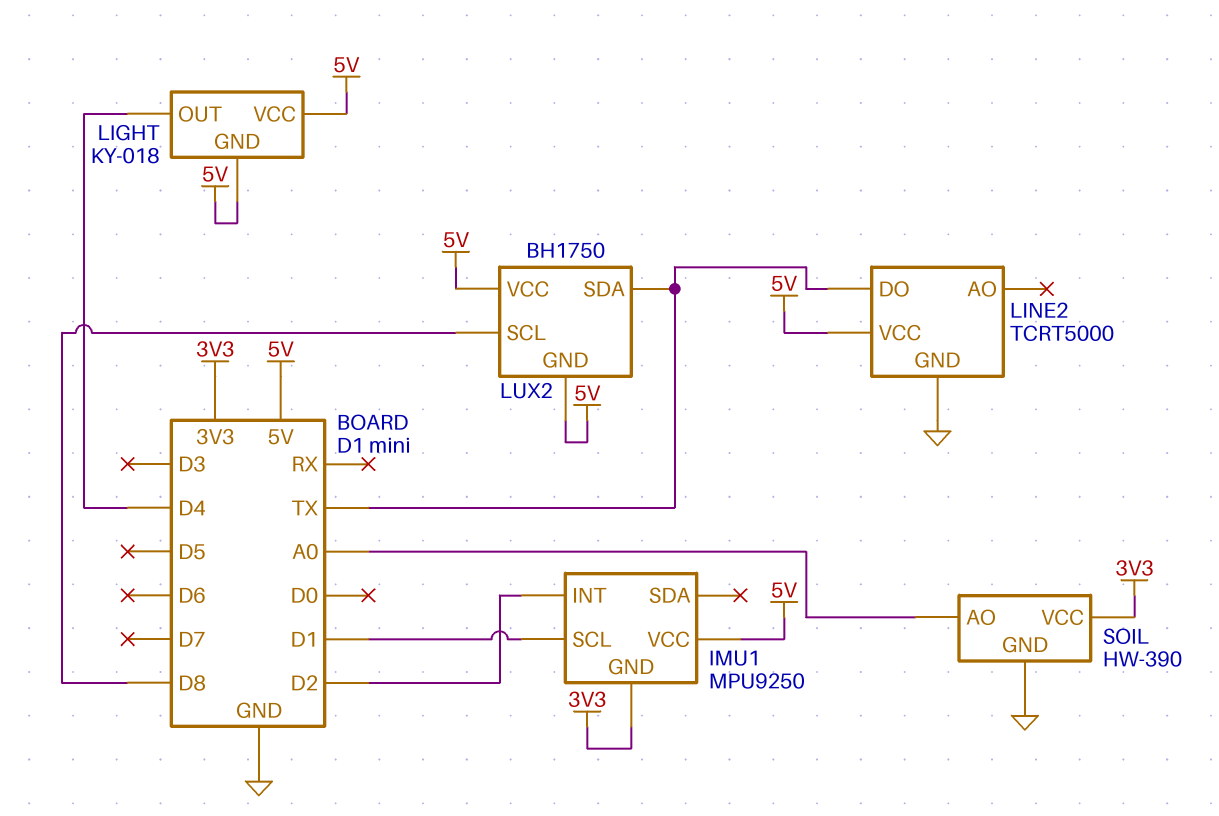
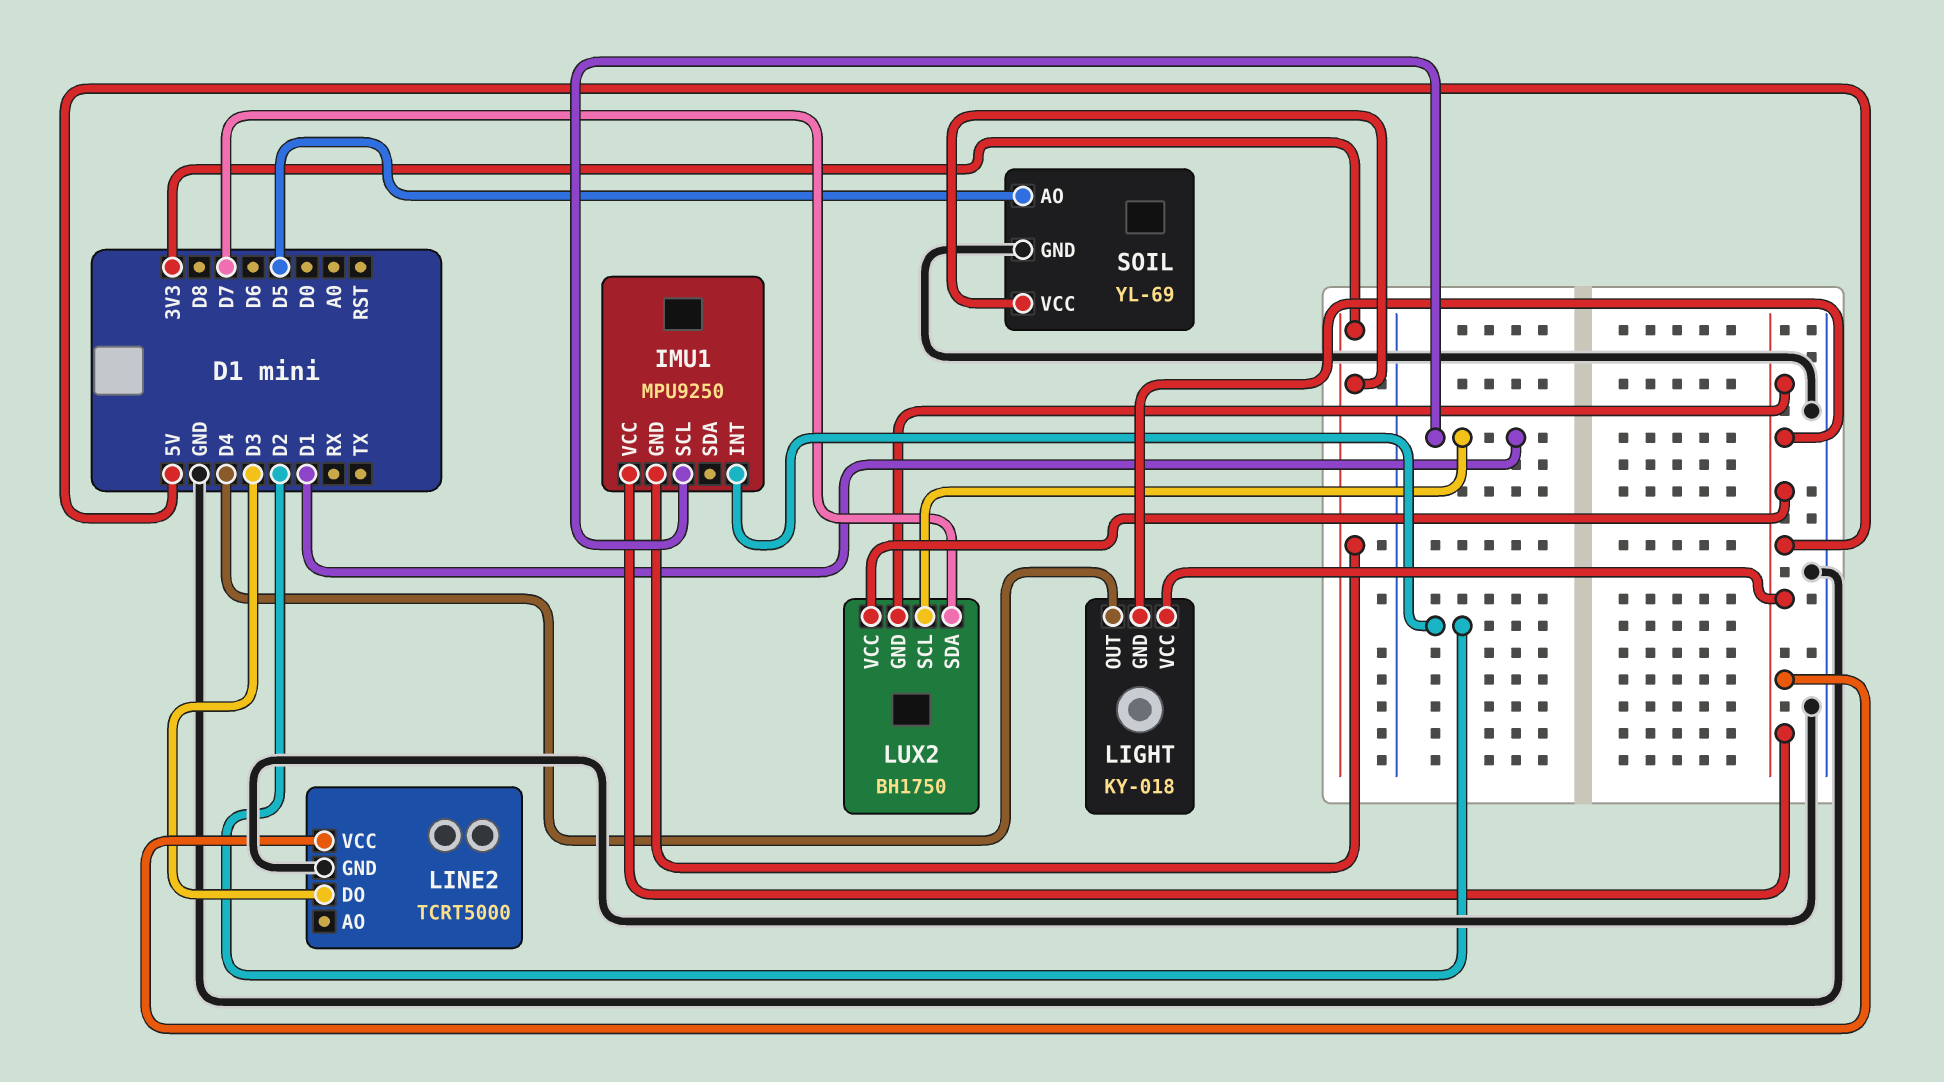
LINE2 pin DO: TX -> D3
LUX2 pin SCL: D8 -> D1
LUX2 pin SDA: TX -> D7
SOIL: HW-390 -> YL-69
SOIL pin AO: A0 -> D5

